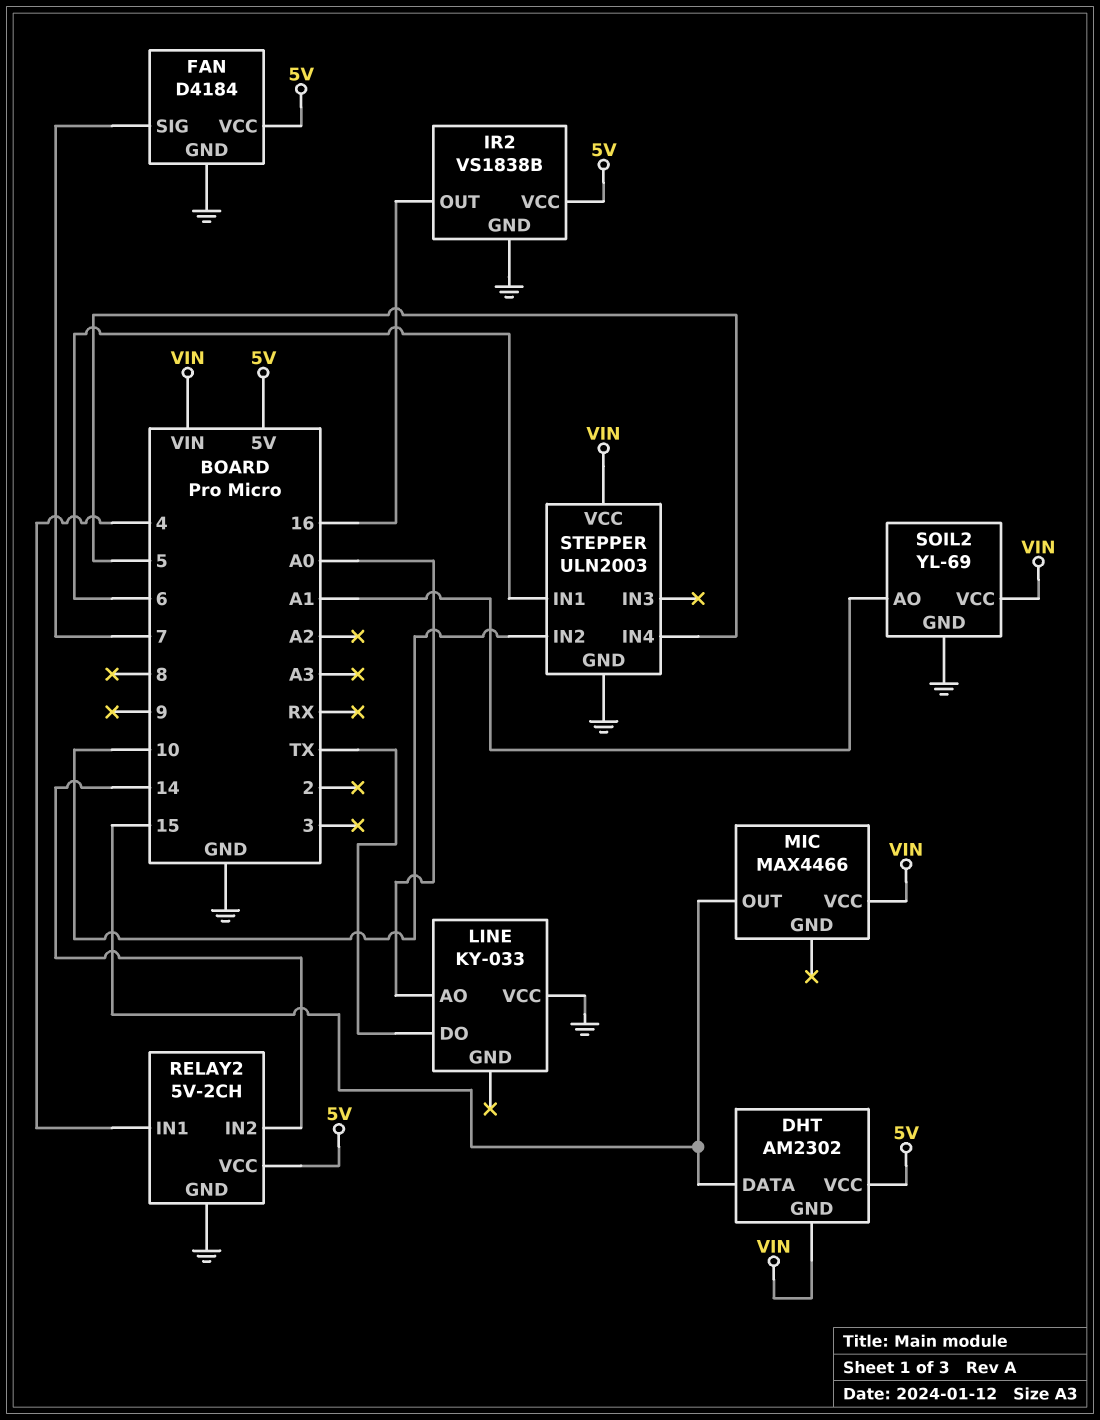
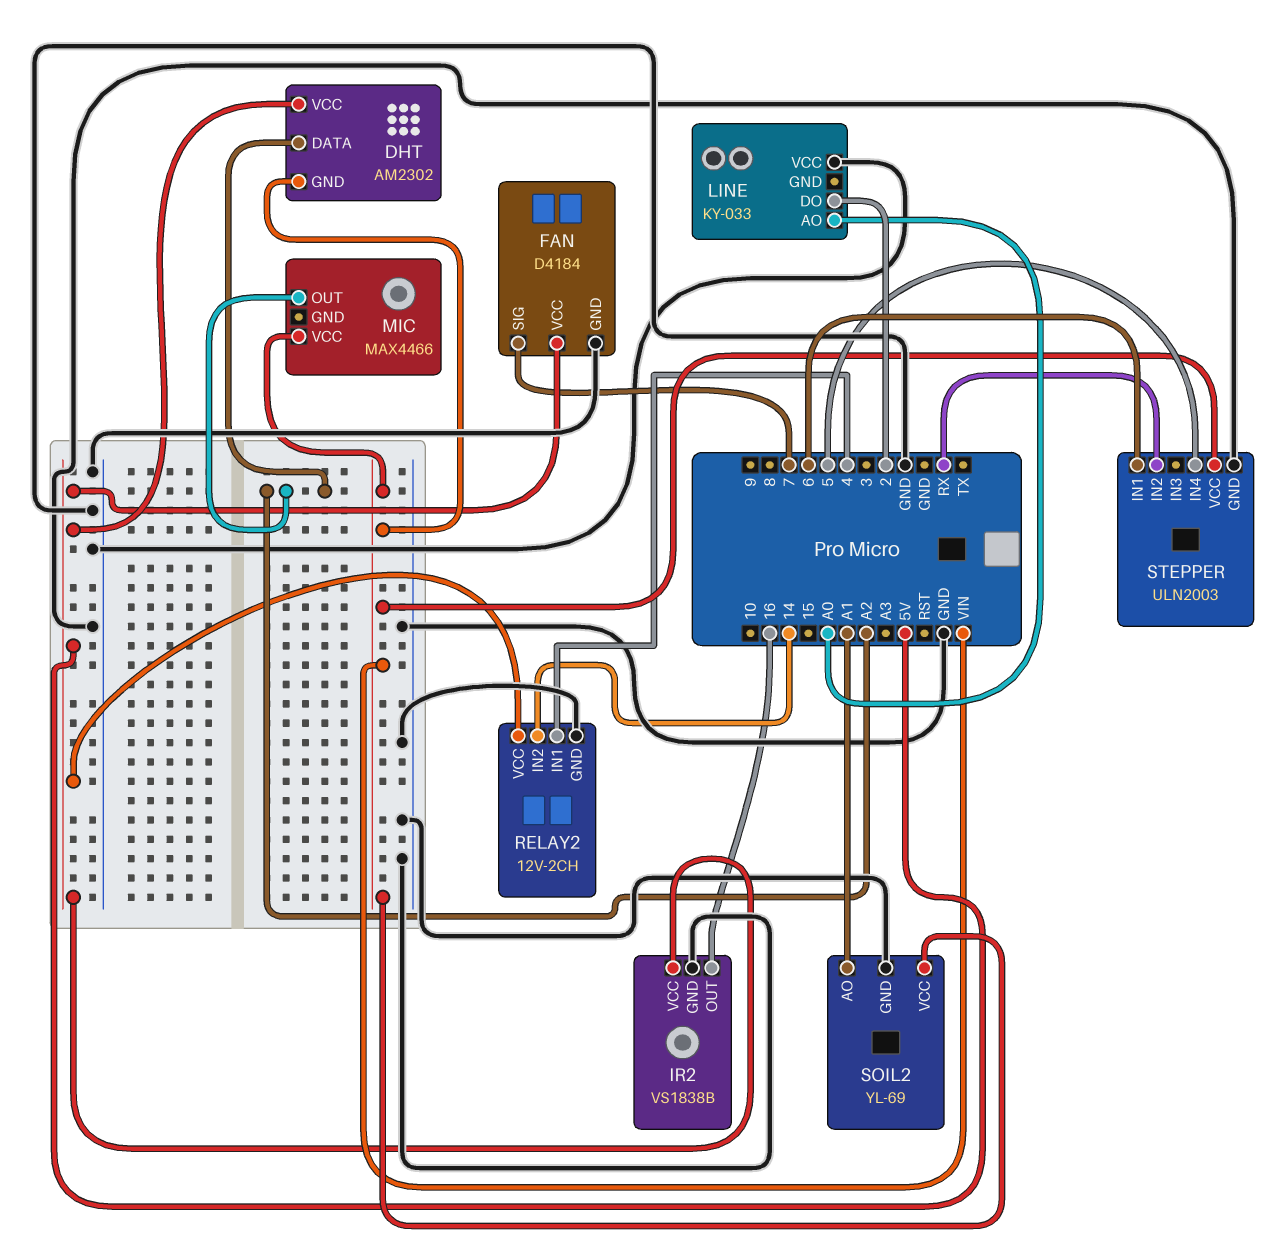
DHT pin DATA: 15 -> A2
LINE pin DO: TX -> 2
MIC pin OUT: 15 -> A2
RELAY2: 5V-2CH -> 12V-2CH
STEPPER pin IN2: 10 -> RX

